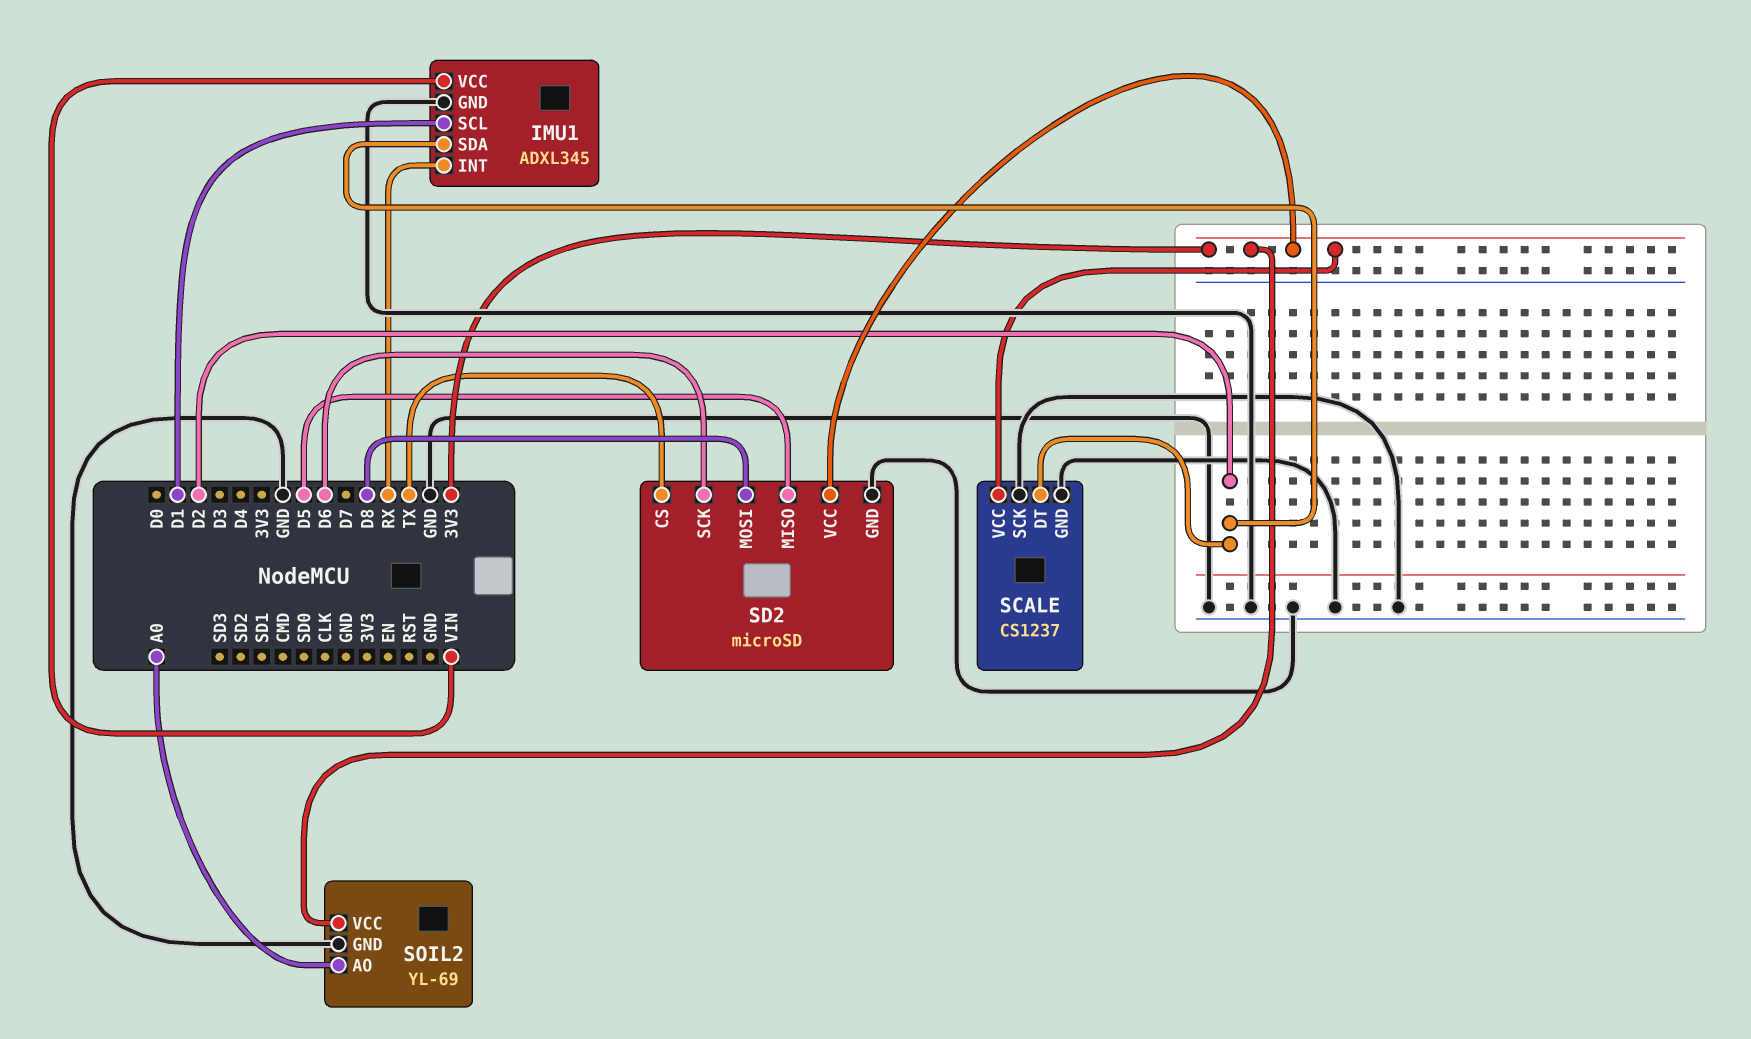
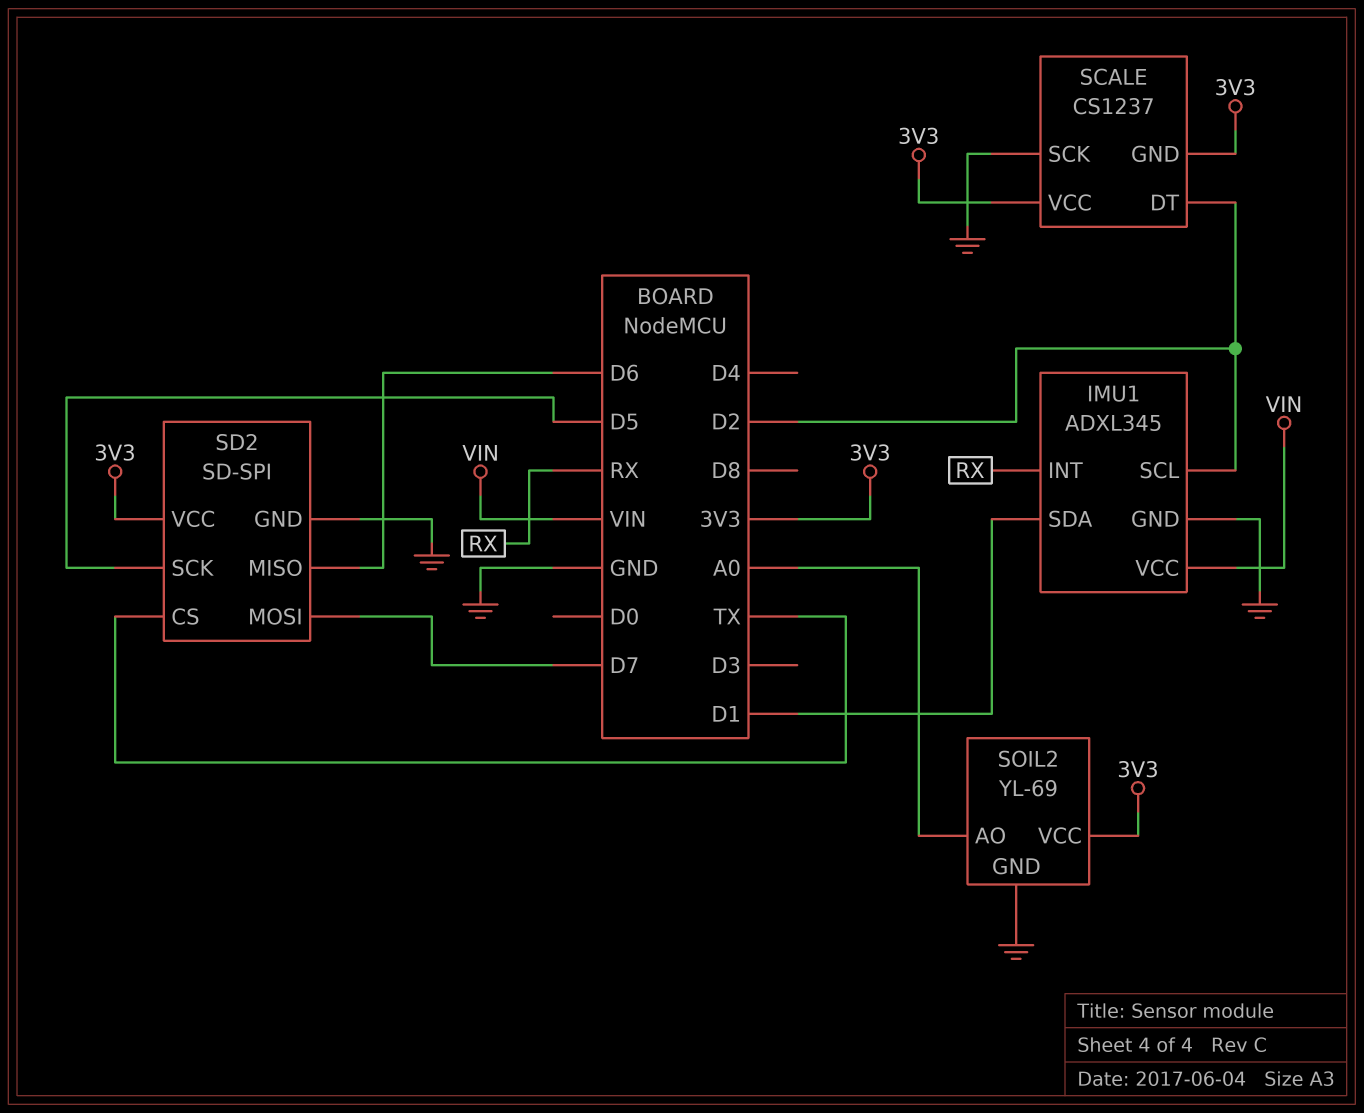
IMU1 pin SCL: D1 -> D2
IMU1 pin SDA: D2 -> D1
SCALE pin GND: GND -> 3V3
SD2: microSD -> SD-SPI
SD2 pin MISO: D5 -> D6
SD2 pin MOSI: D8 -> D7
SD2 pin SCK: D6 -> D5

